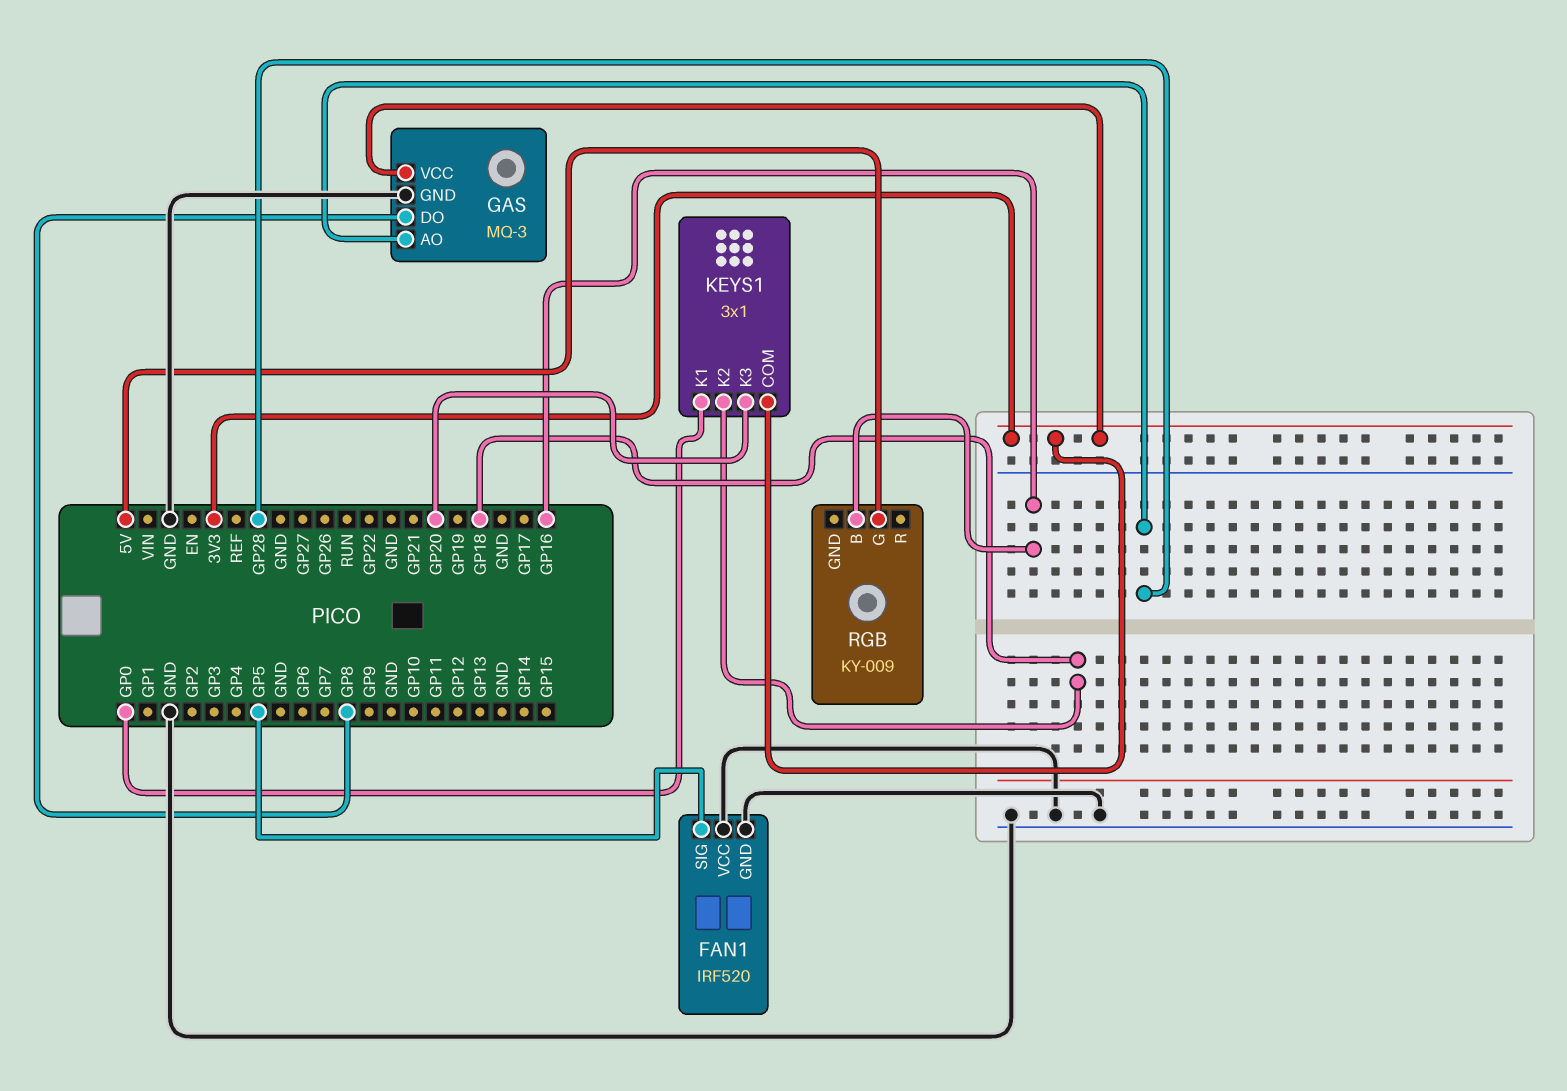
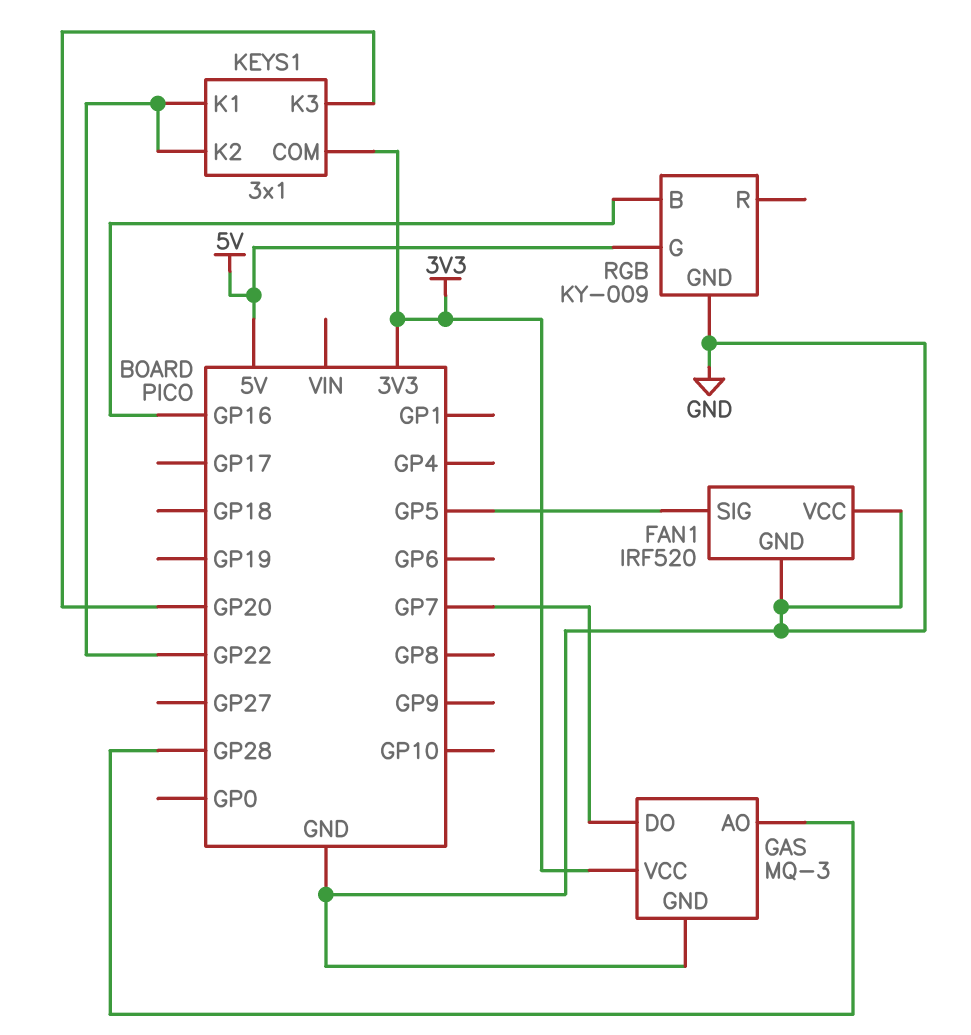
GAS pin DO: GP8 -> GP7
KEYS1 pin K1: GP0 -> GP22
KEYS1 pin K2: GP18 -> GP22
RGB pin GND: none -> GND

